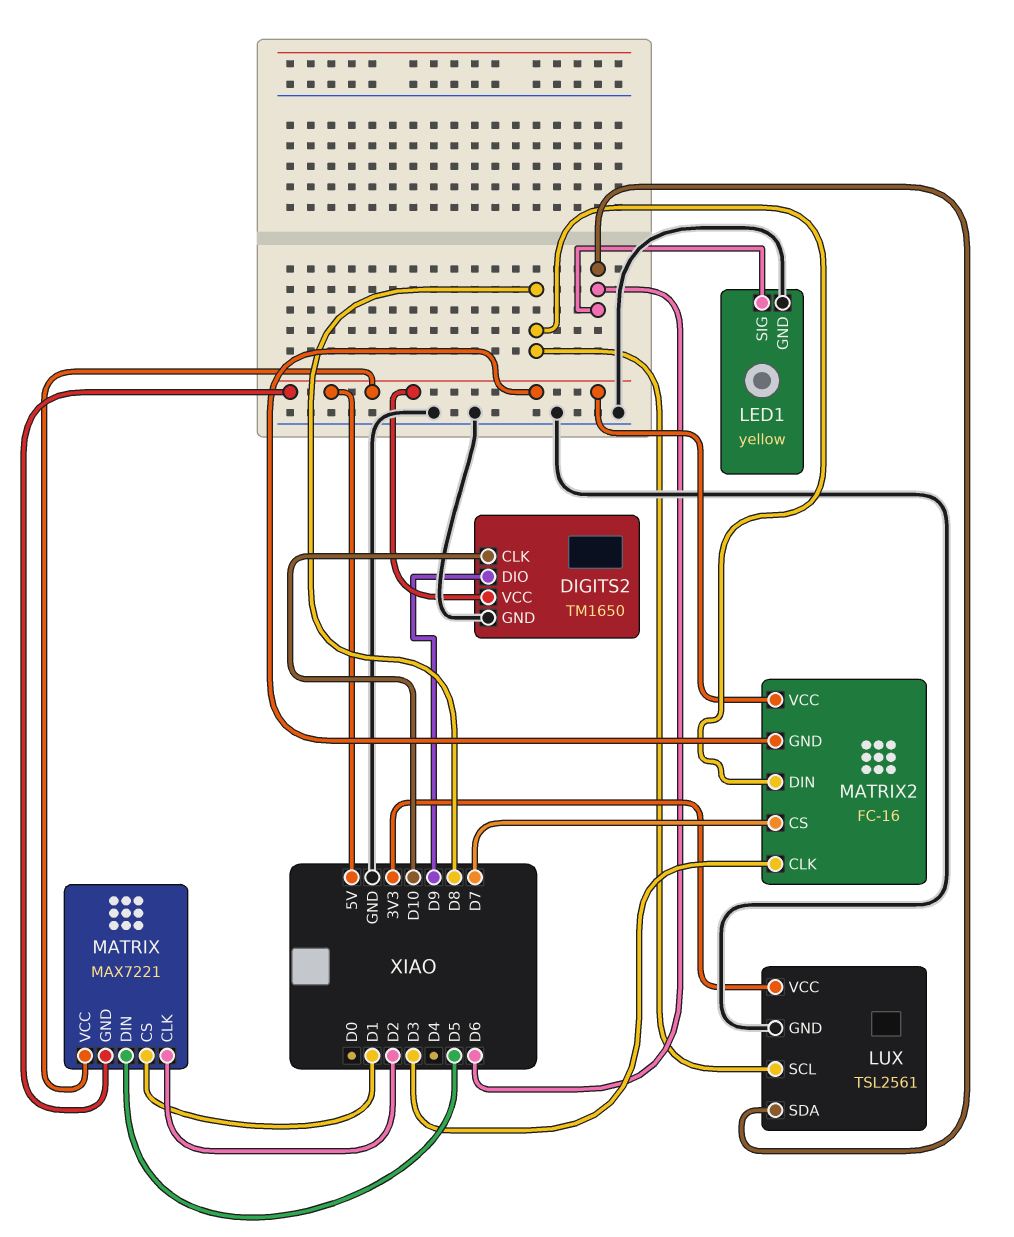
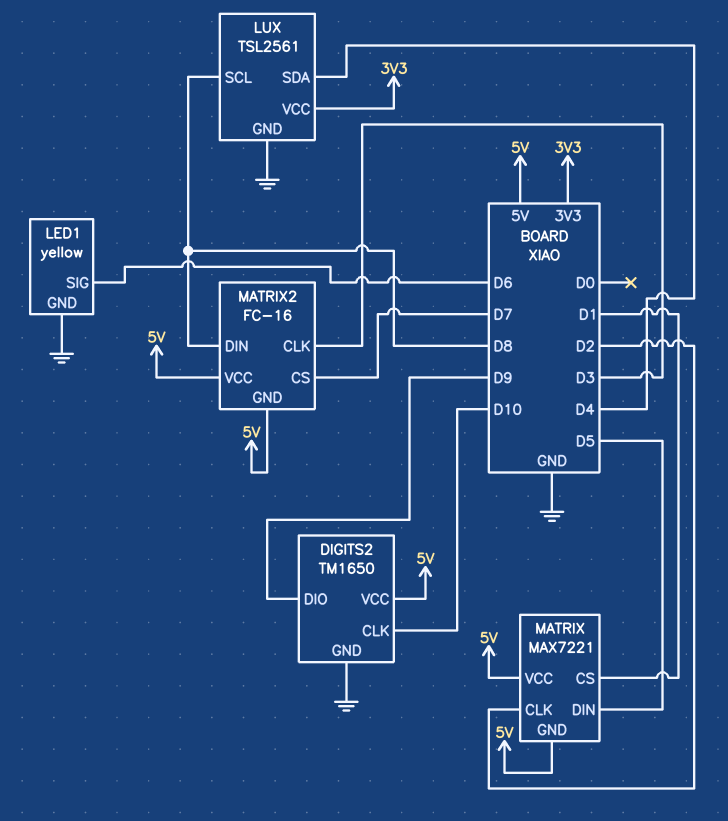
LUX pin SDA: D6 -> D4

